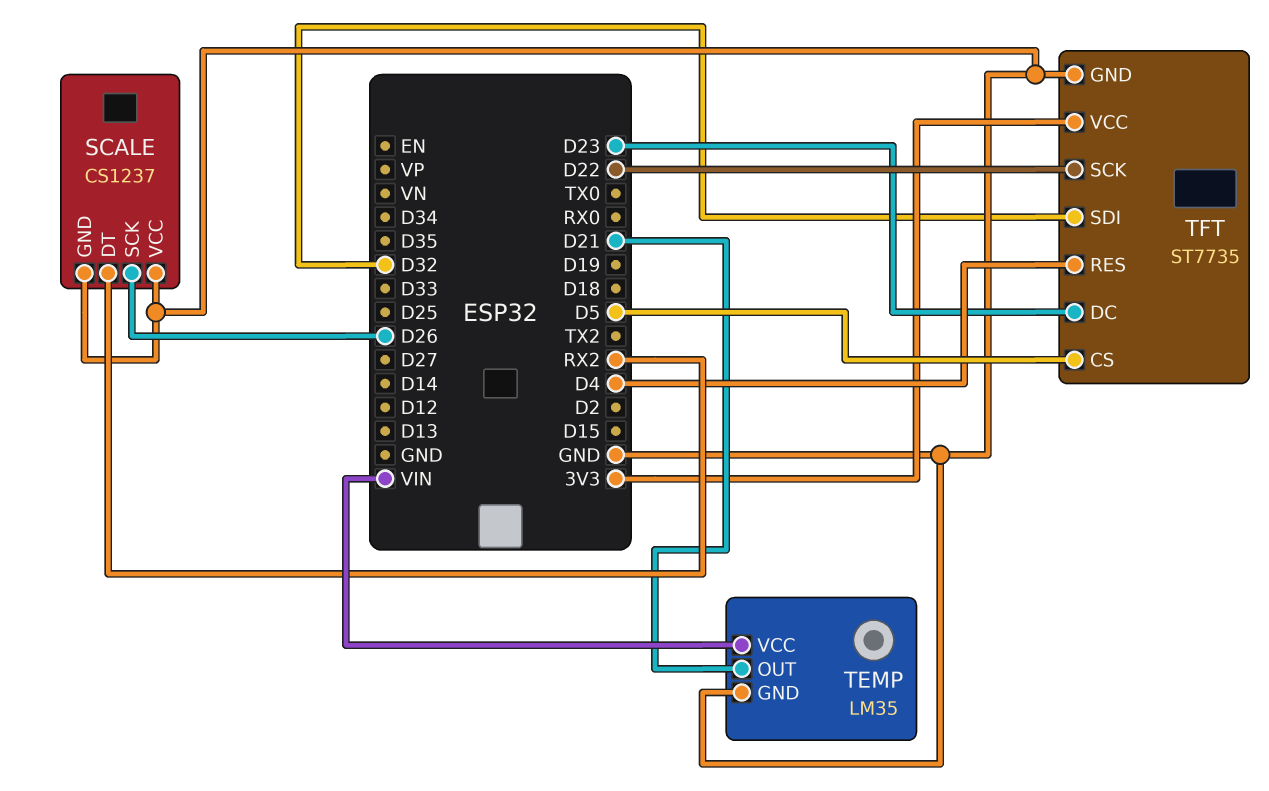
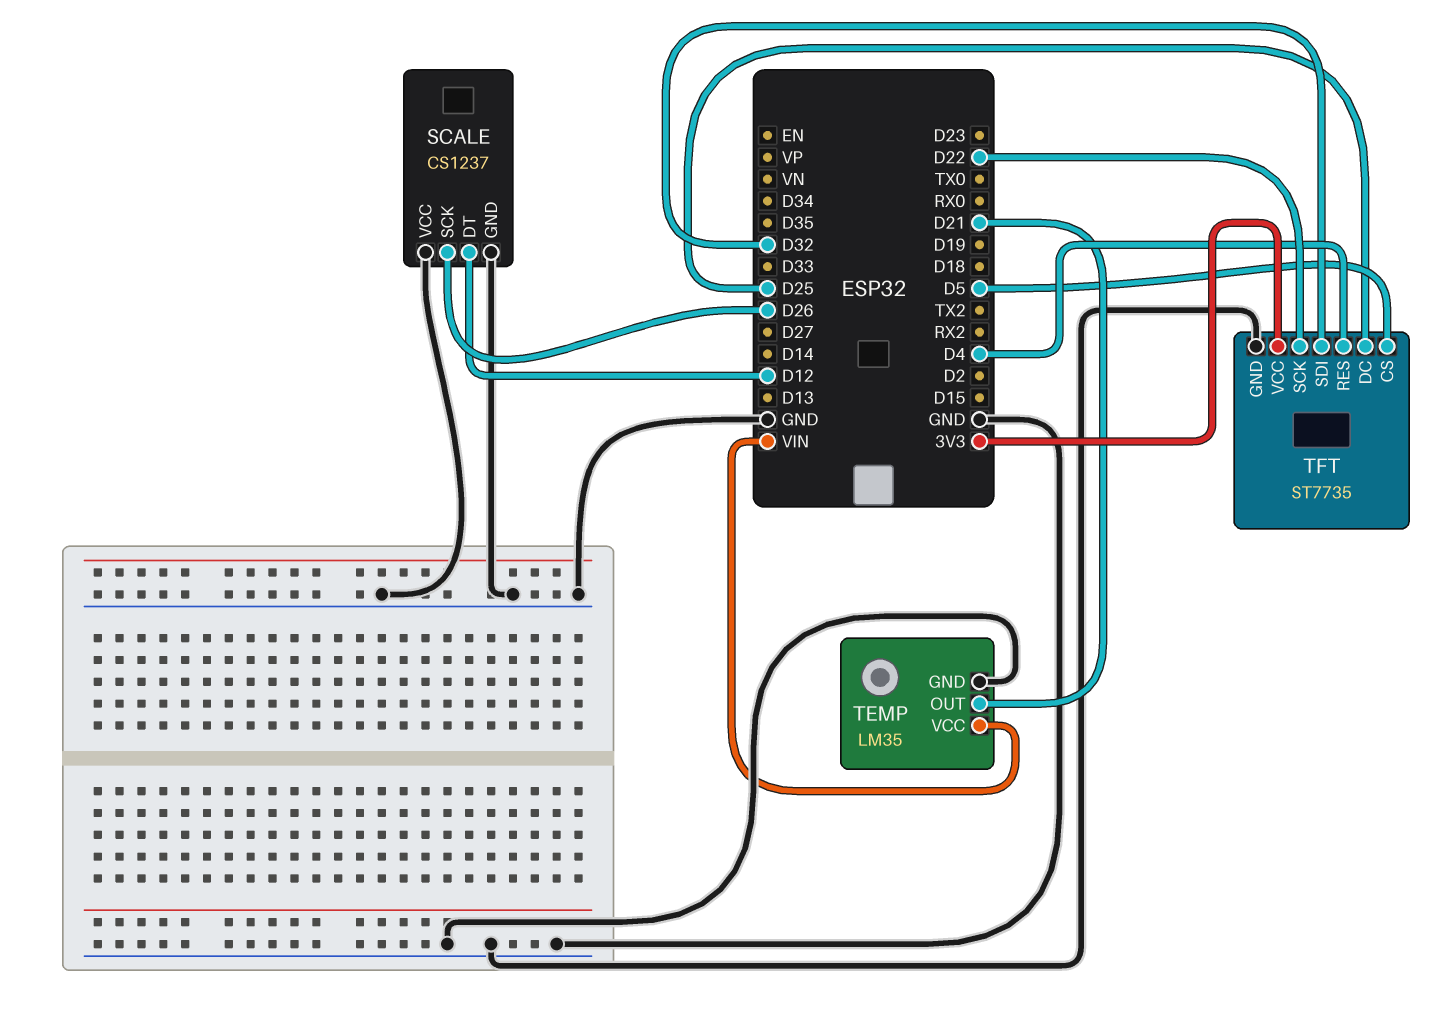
SCALE pin DT: RX2 -> D12
TFT pin DC: D23 -> D25

